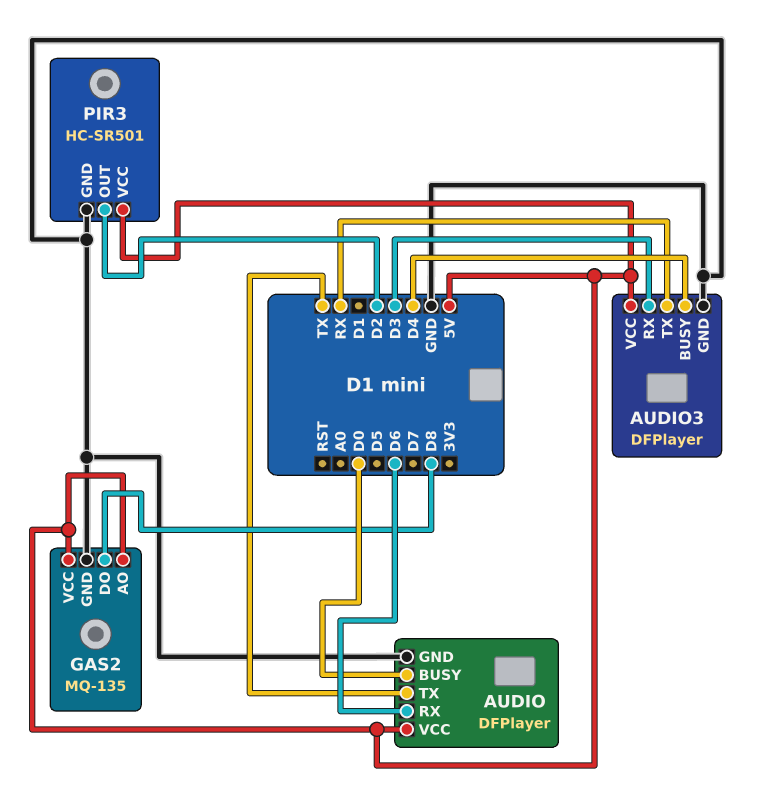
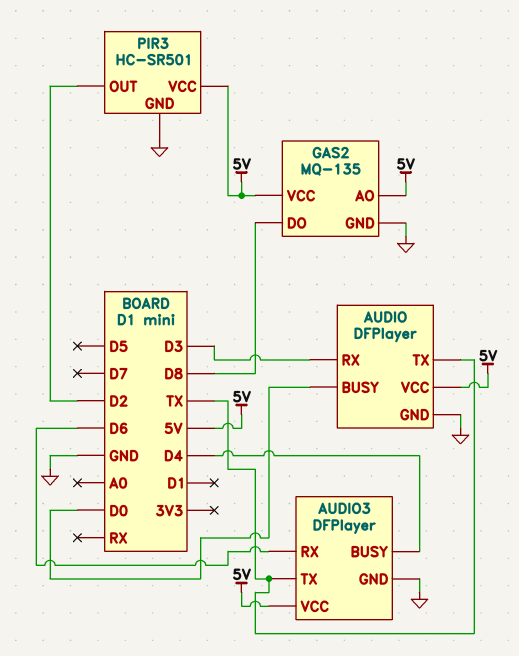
AUDIO pin RX: D6 -> D3
AUDIO3 pin RX: D3 -> D6
AUDIO3 pin TX: RX -> TX

